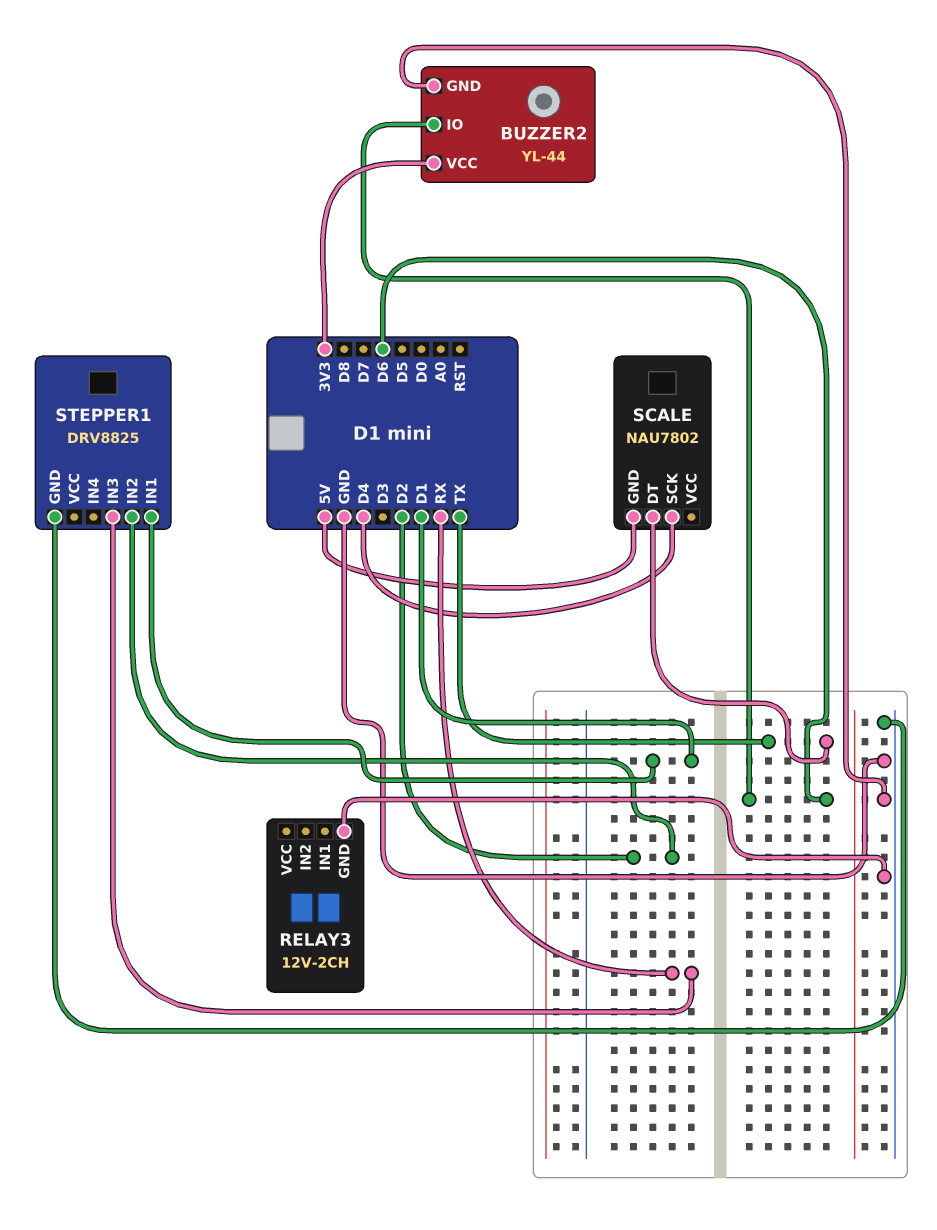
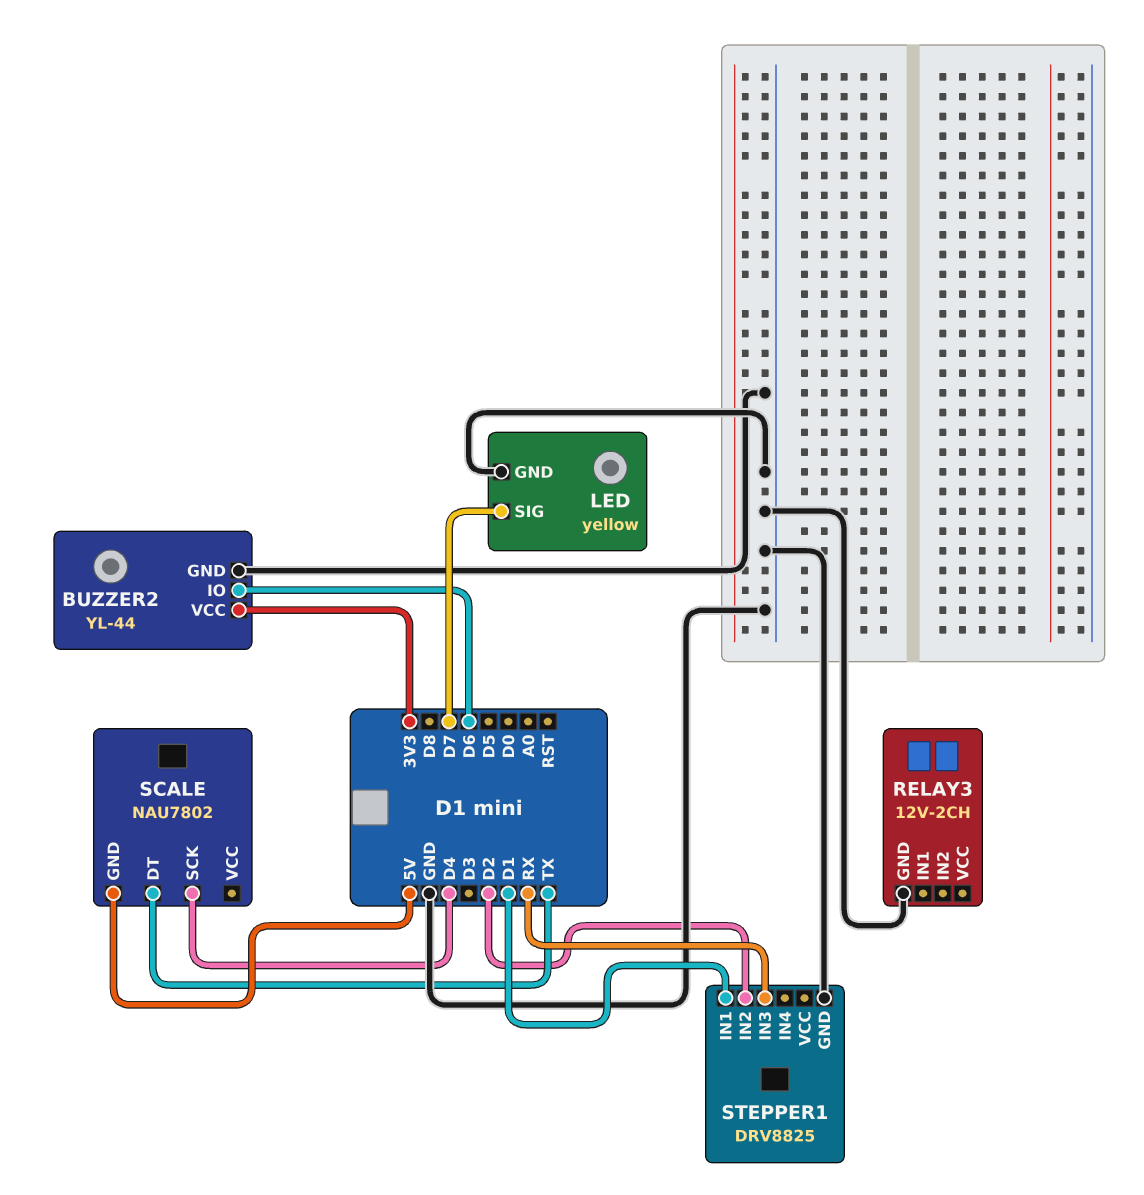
LED: none -> yellow
LED pin GND: none -> GND
LED pin SIG: none -> D7

